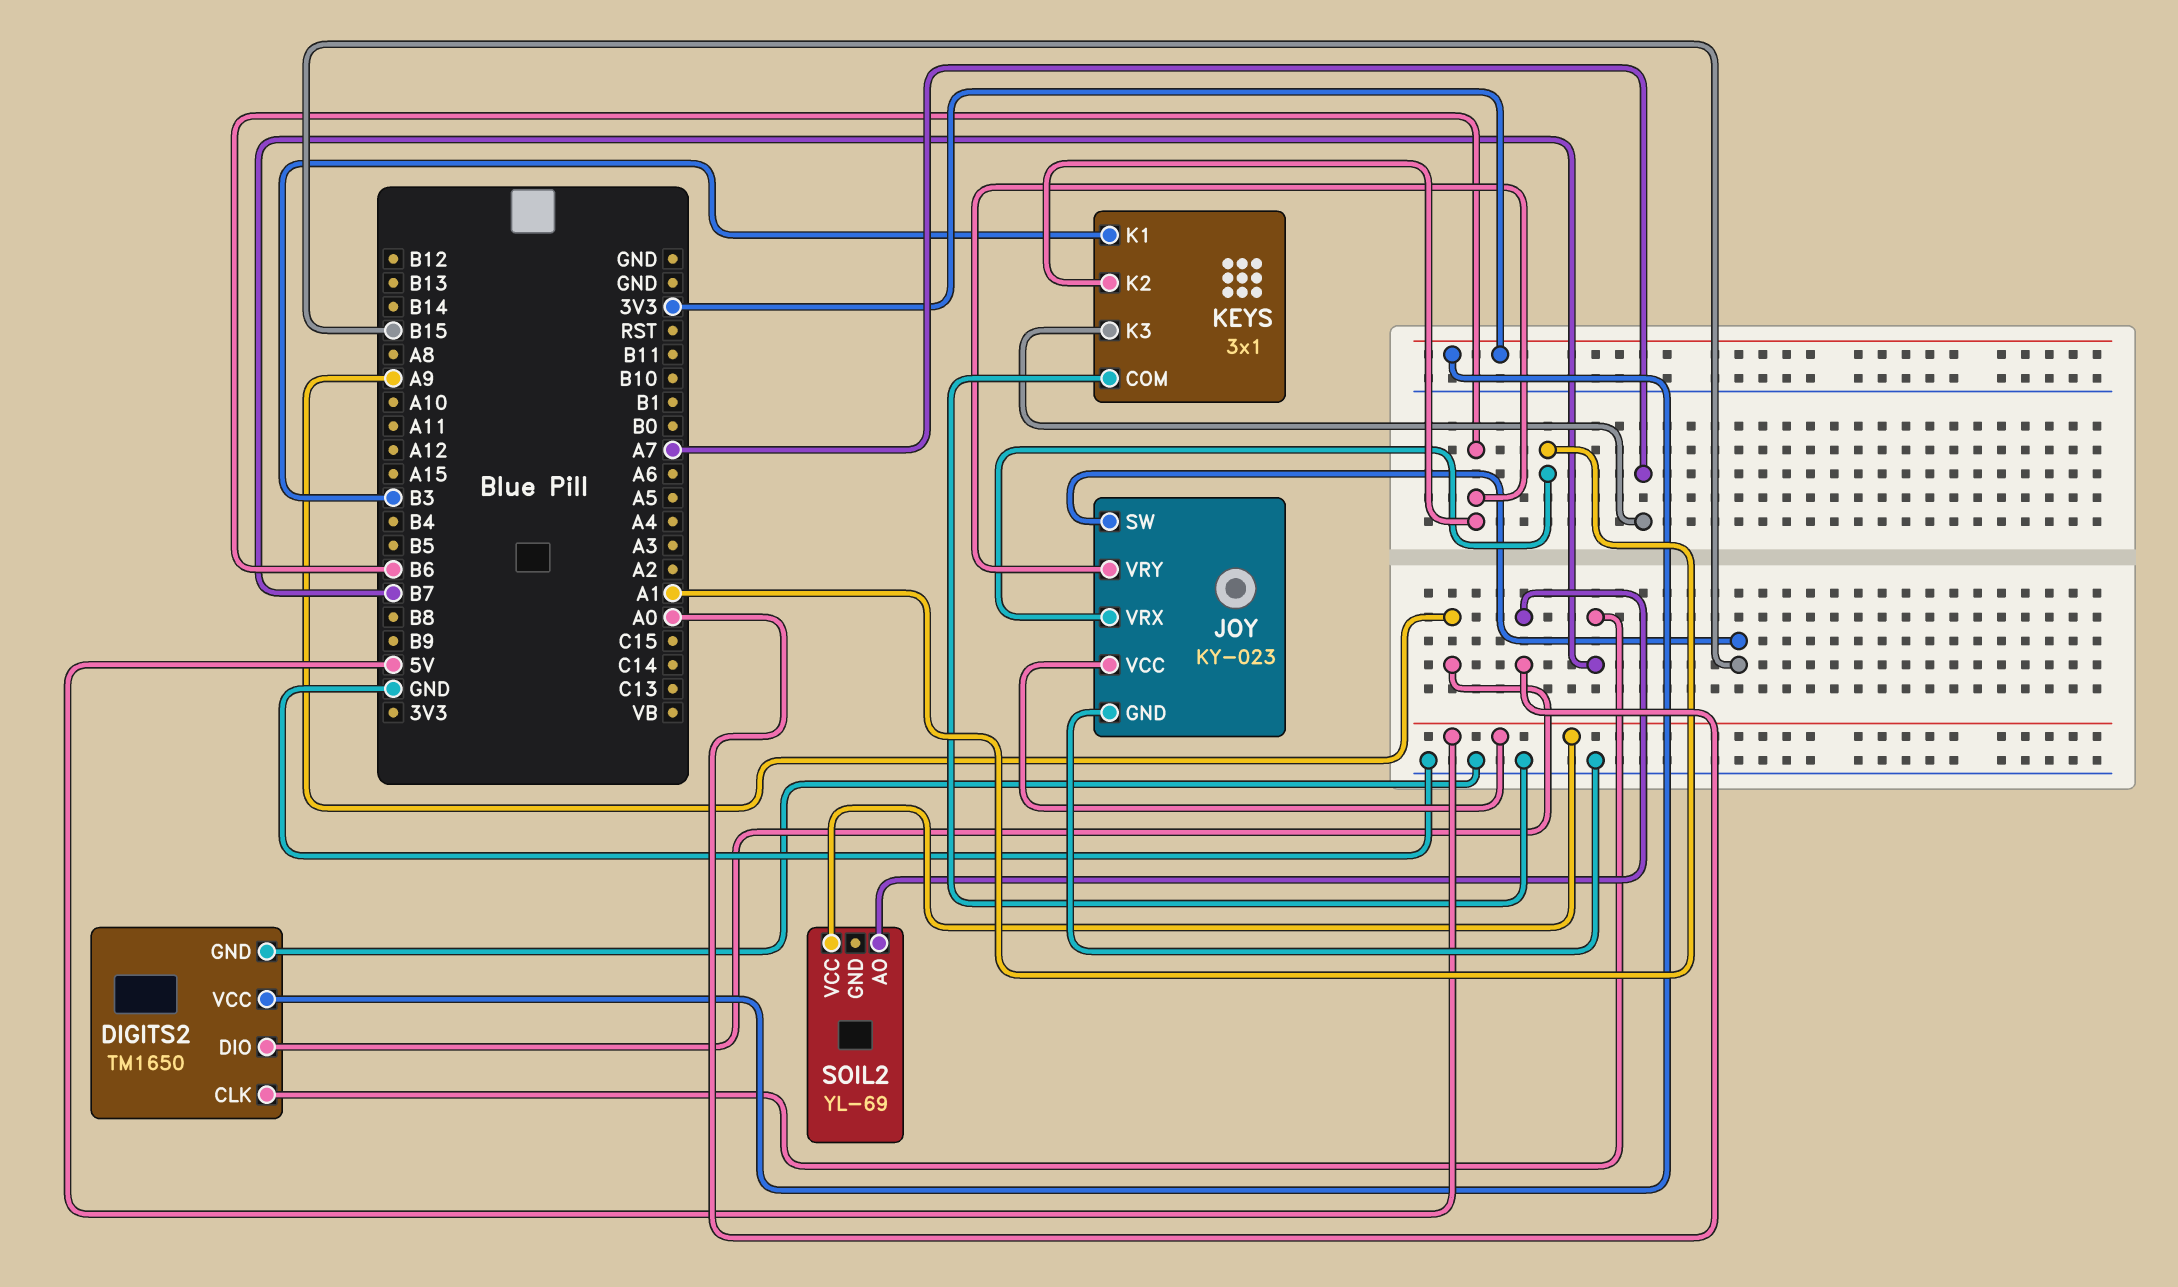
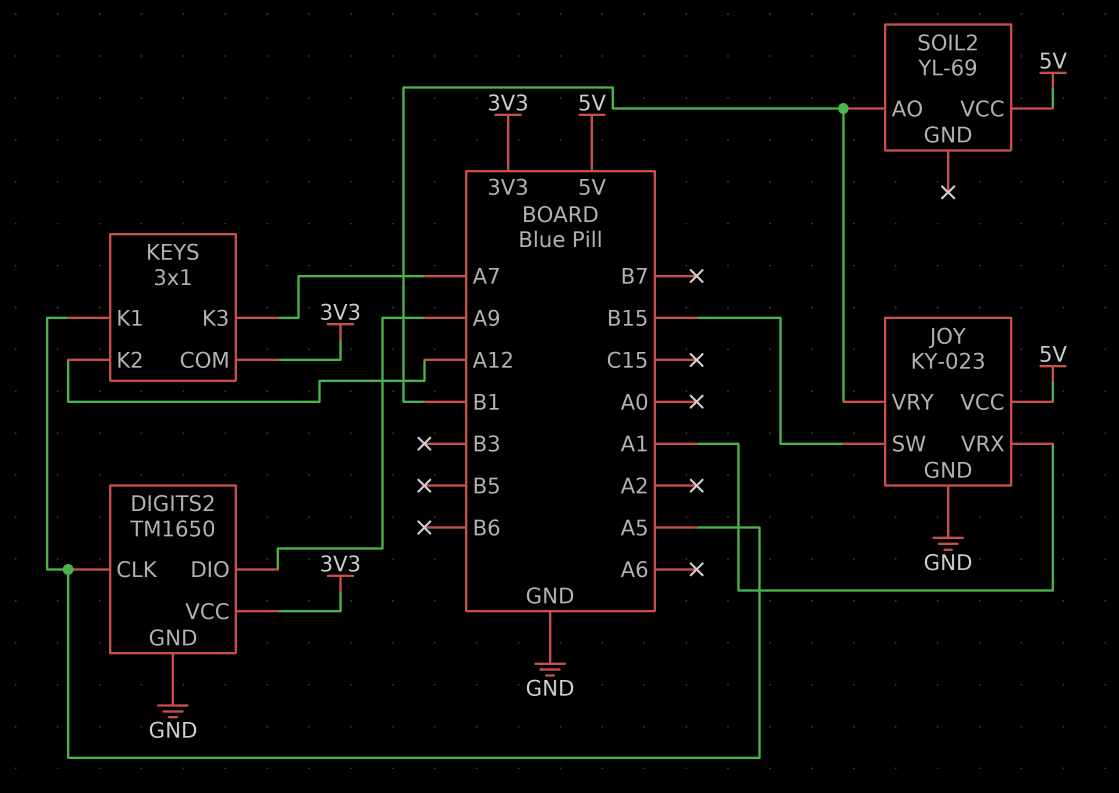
DIGITS2 pin CLK: B7 -> A5
JOY pin VRY: B6 -> B1
KEYS pin COM: GND -> 3V3
KEYS pin K1: B3 -> A5
KEYS pin K2: B6 -> A12
SOIL2 pin AO: A0 -> B1

